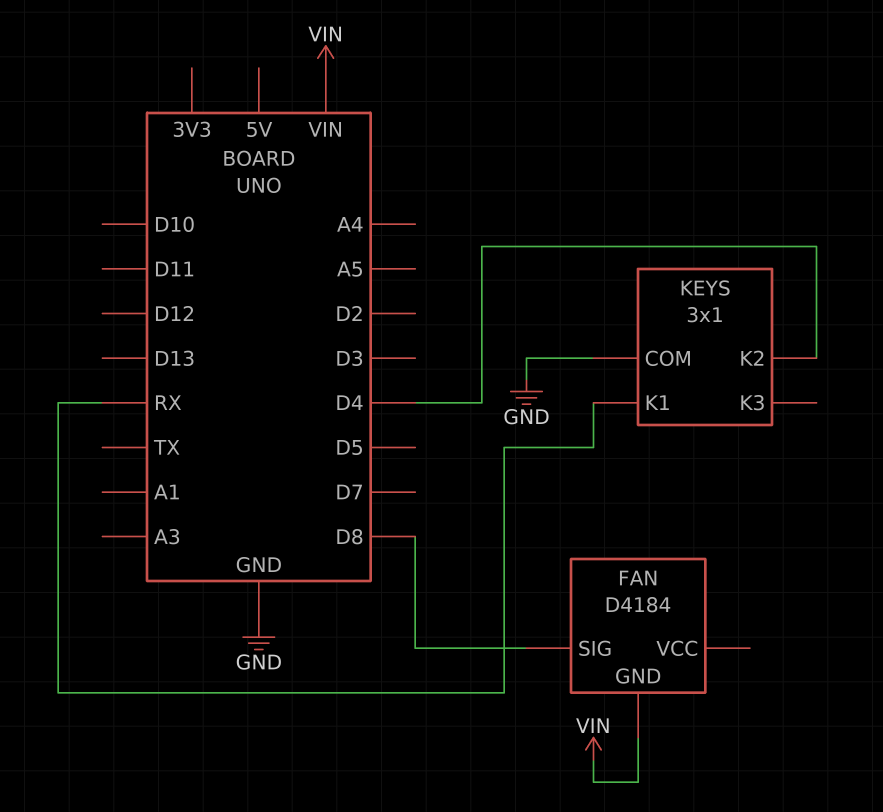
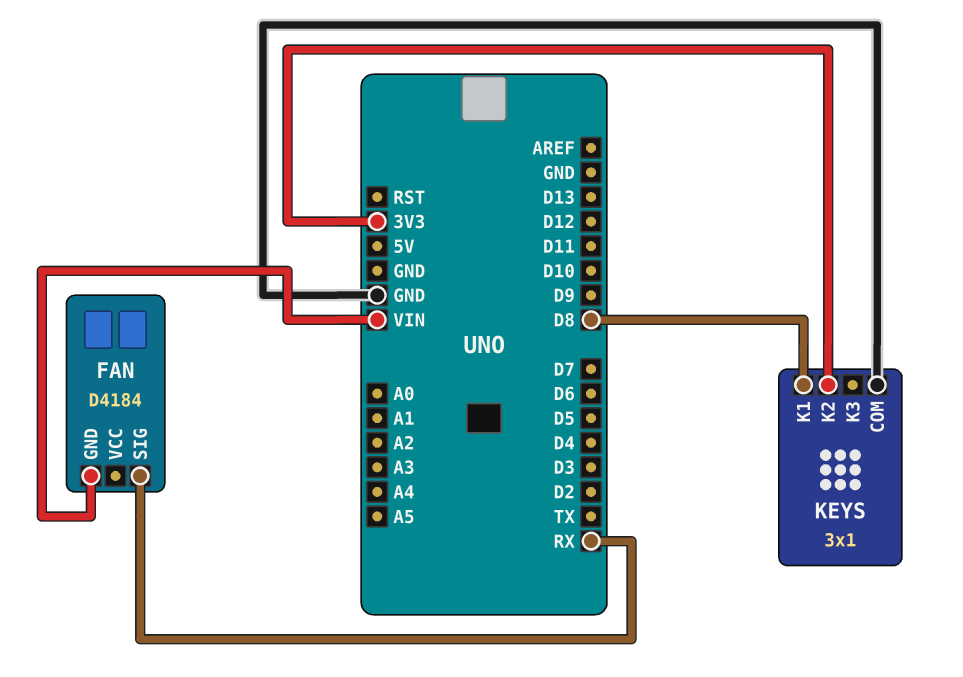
FAN pin SIG: D8 -> RX
KEYS pin K1: RX -> D8
KEYS pin K2: D4 -> 3V3

